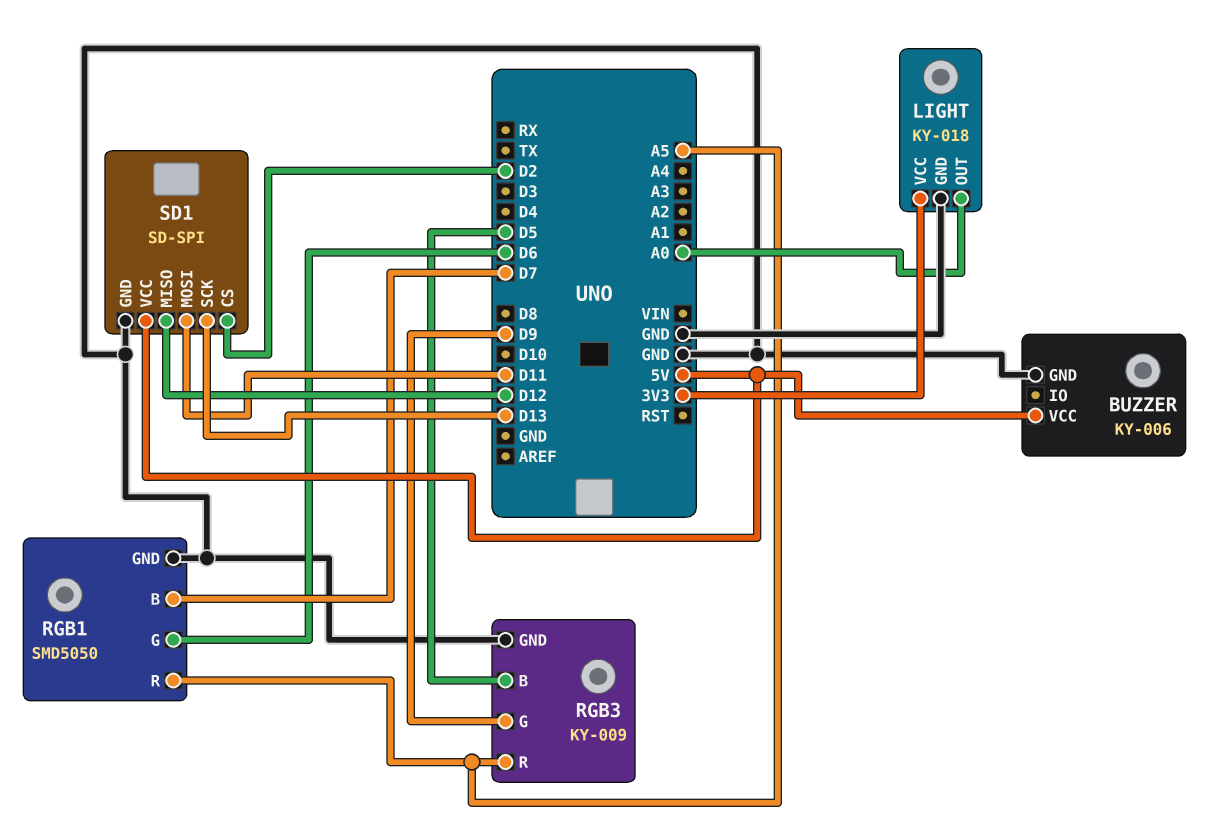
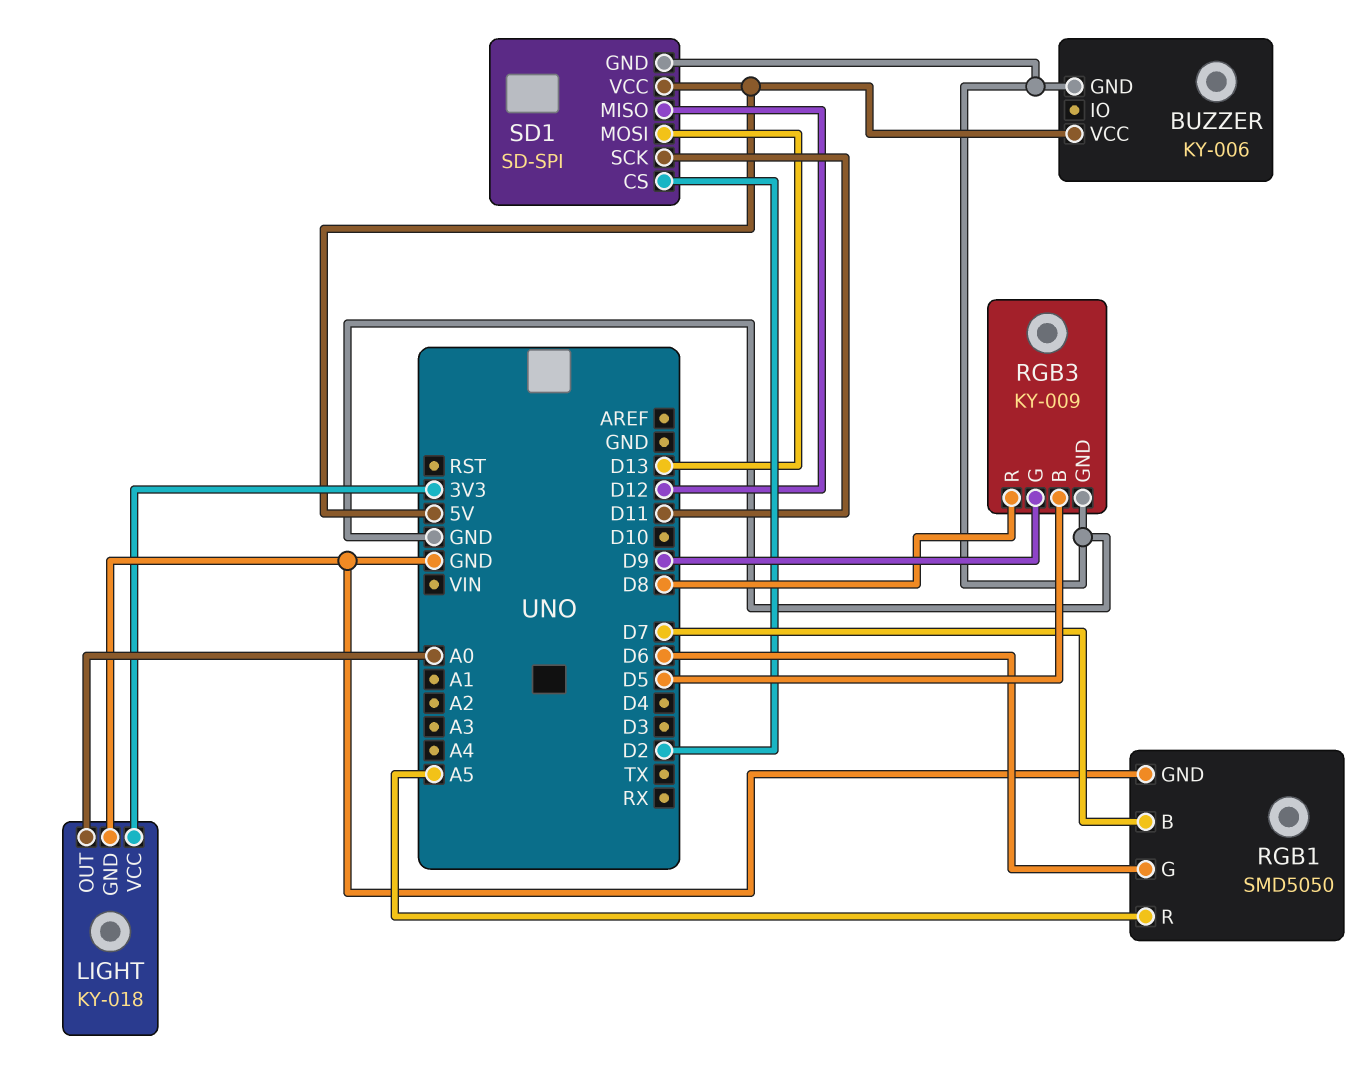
RGB3 pin R: A5 -> D8
SD1 pin MOSI: D11 -> D13
SD1 pin SCK: D13 -> D11

